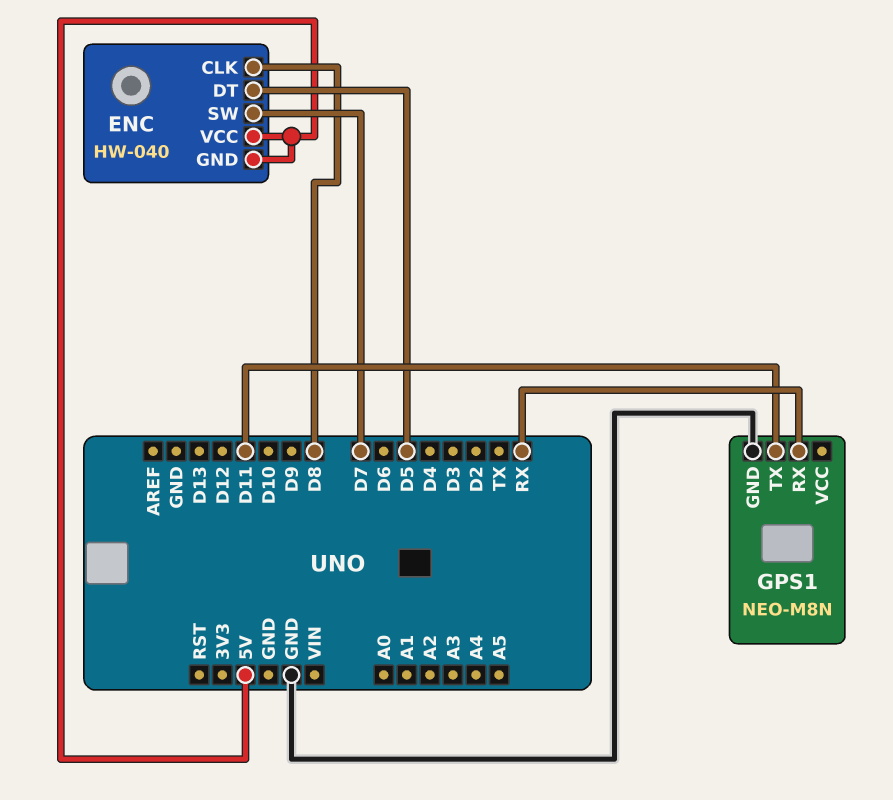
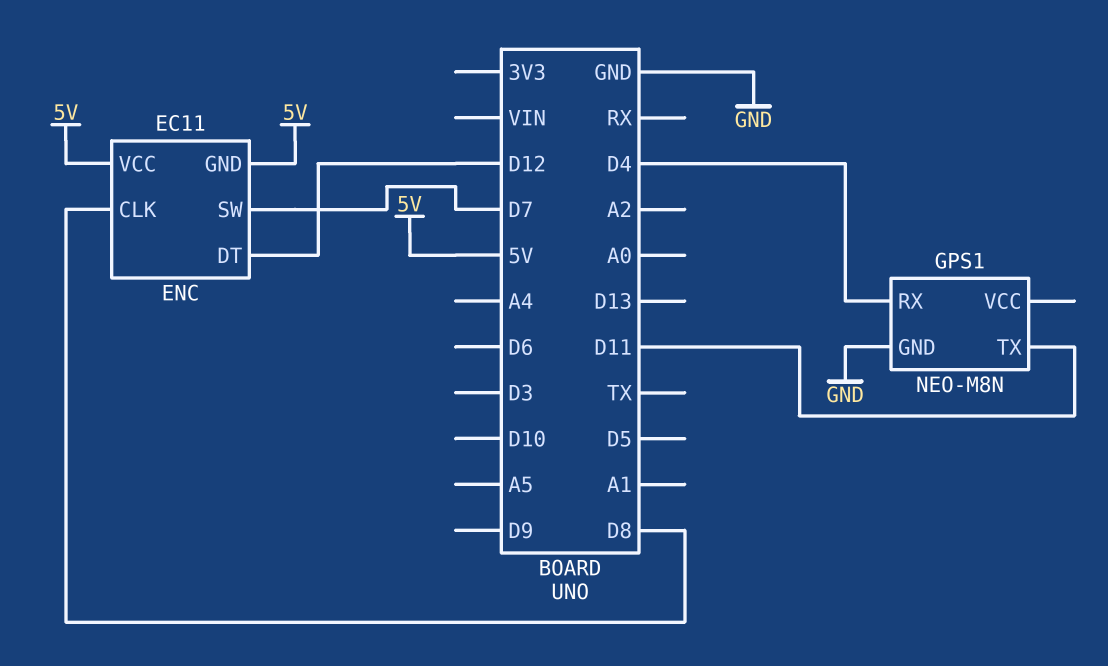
ENC: HW-040 -> EC11
ENC pin DT: D5 -> D12
GPS1 pin RX: RX -> D4

